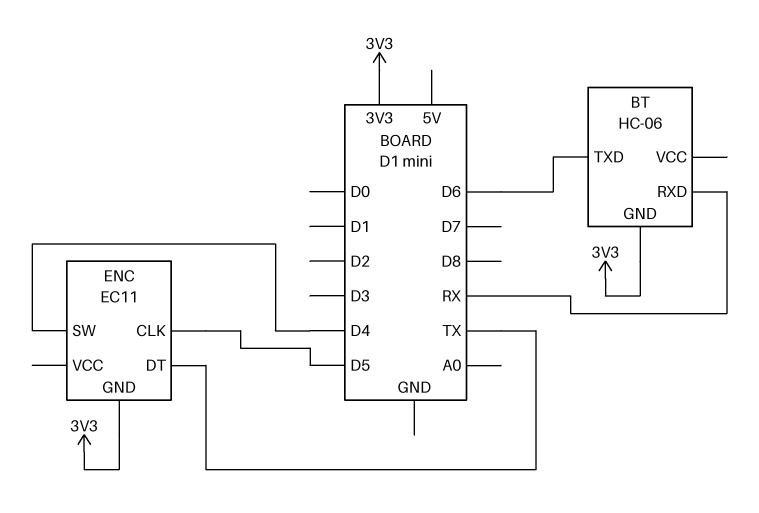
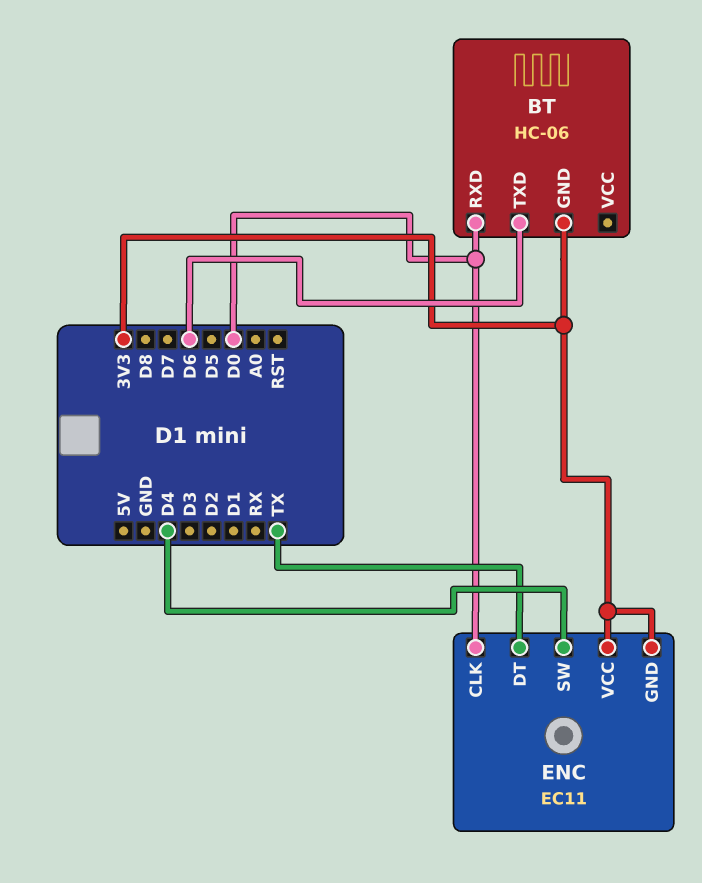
BT pin RXD: RX -> D0
ENC pin CLK: D5 -> D0
ENC pin VCC: none -> 3V3

